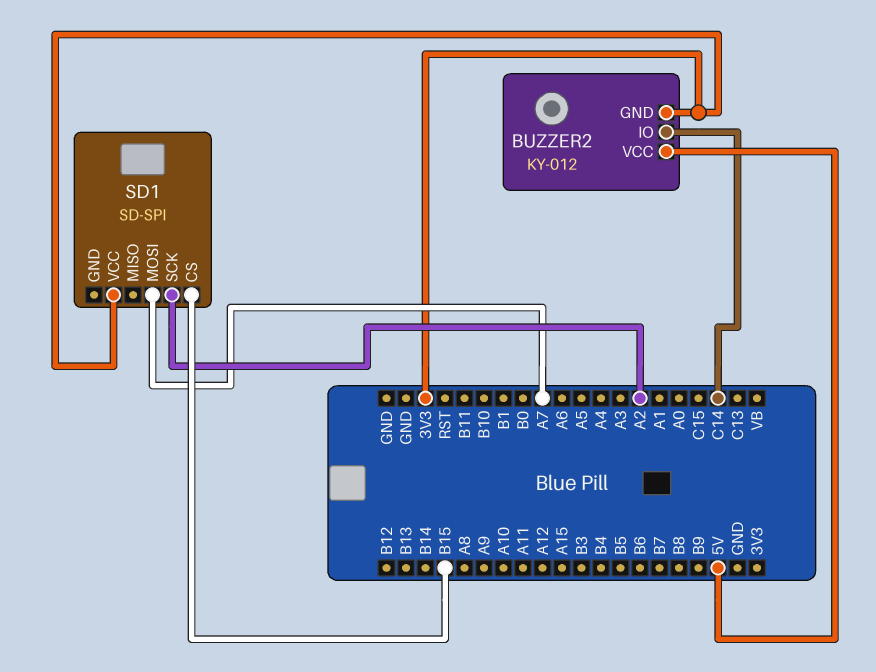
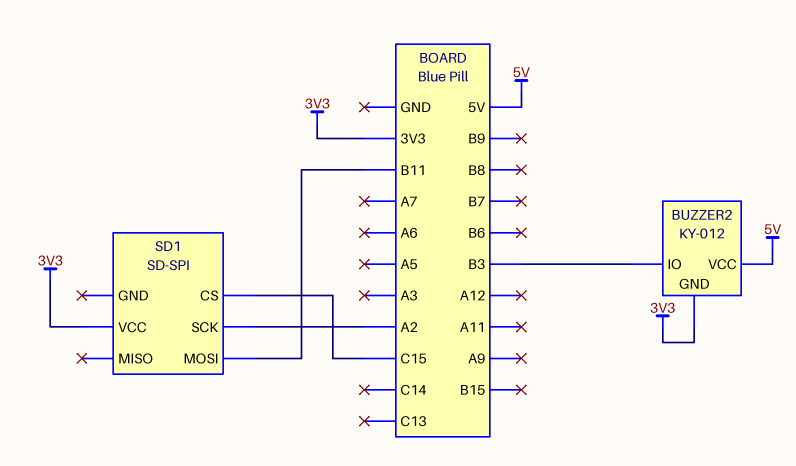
BUZZER2 pin IO: C14 -> B3
SD1 pin CS: B15 -> C15
SD1 pin MOSI: A7 -> B11

